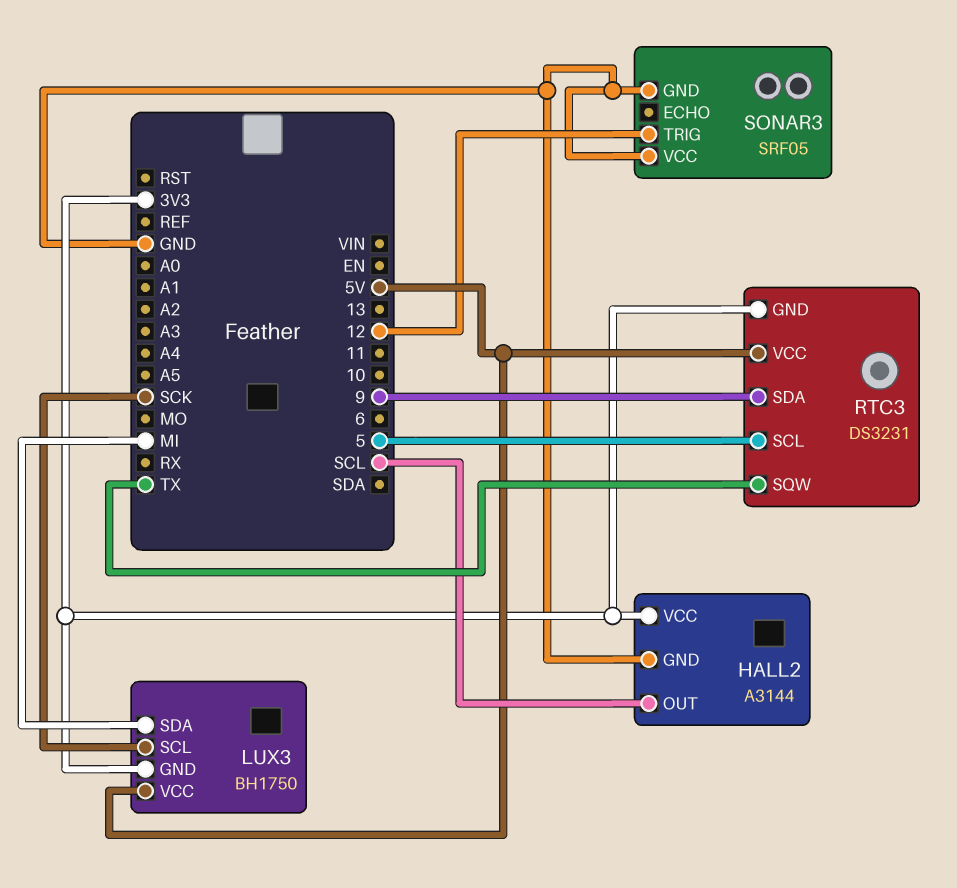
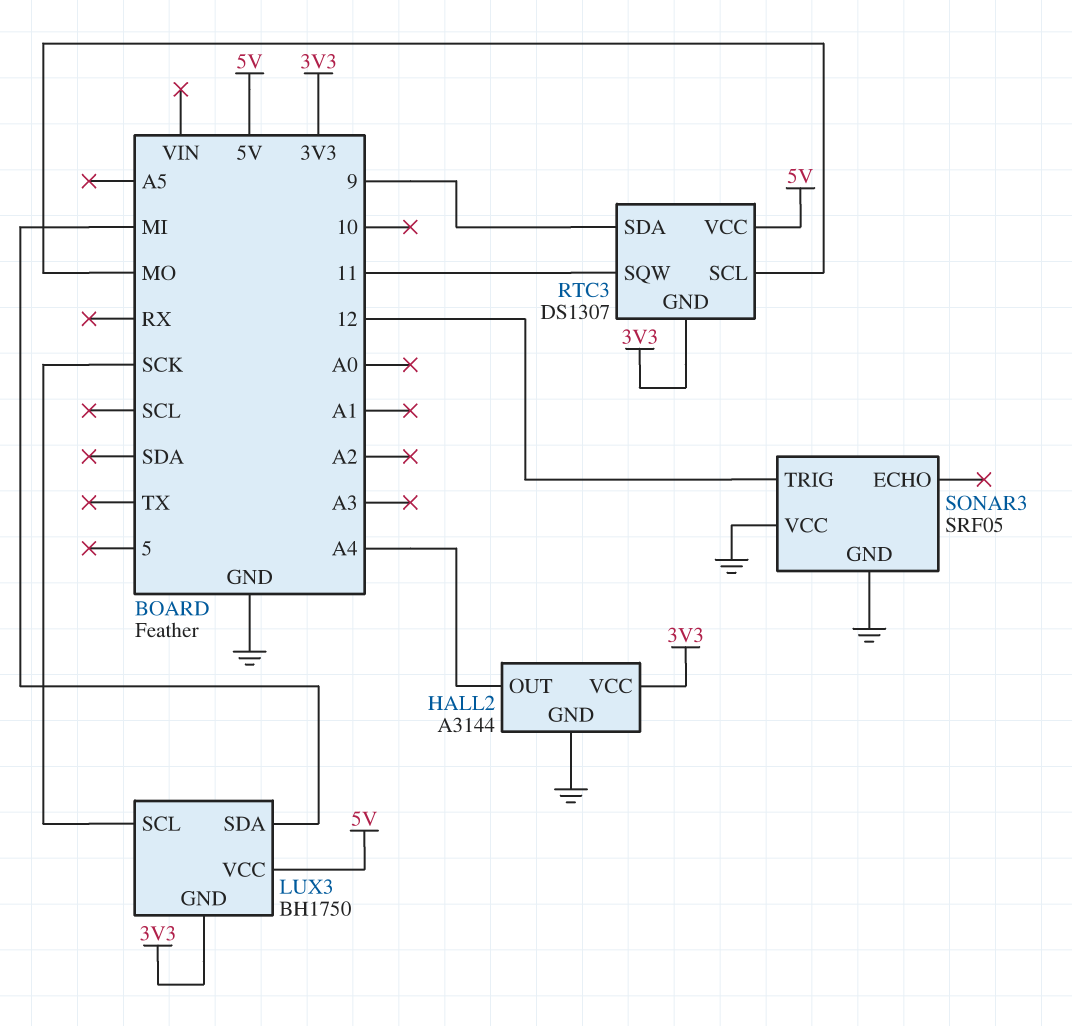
HALL2 pin OUT: SCL -> A4
RTC3: DS3231 -> DS1307
RTC3 pin SCL: 5 -> MO
RTC3 pin SQW: TX -> 11

